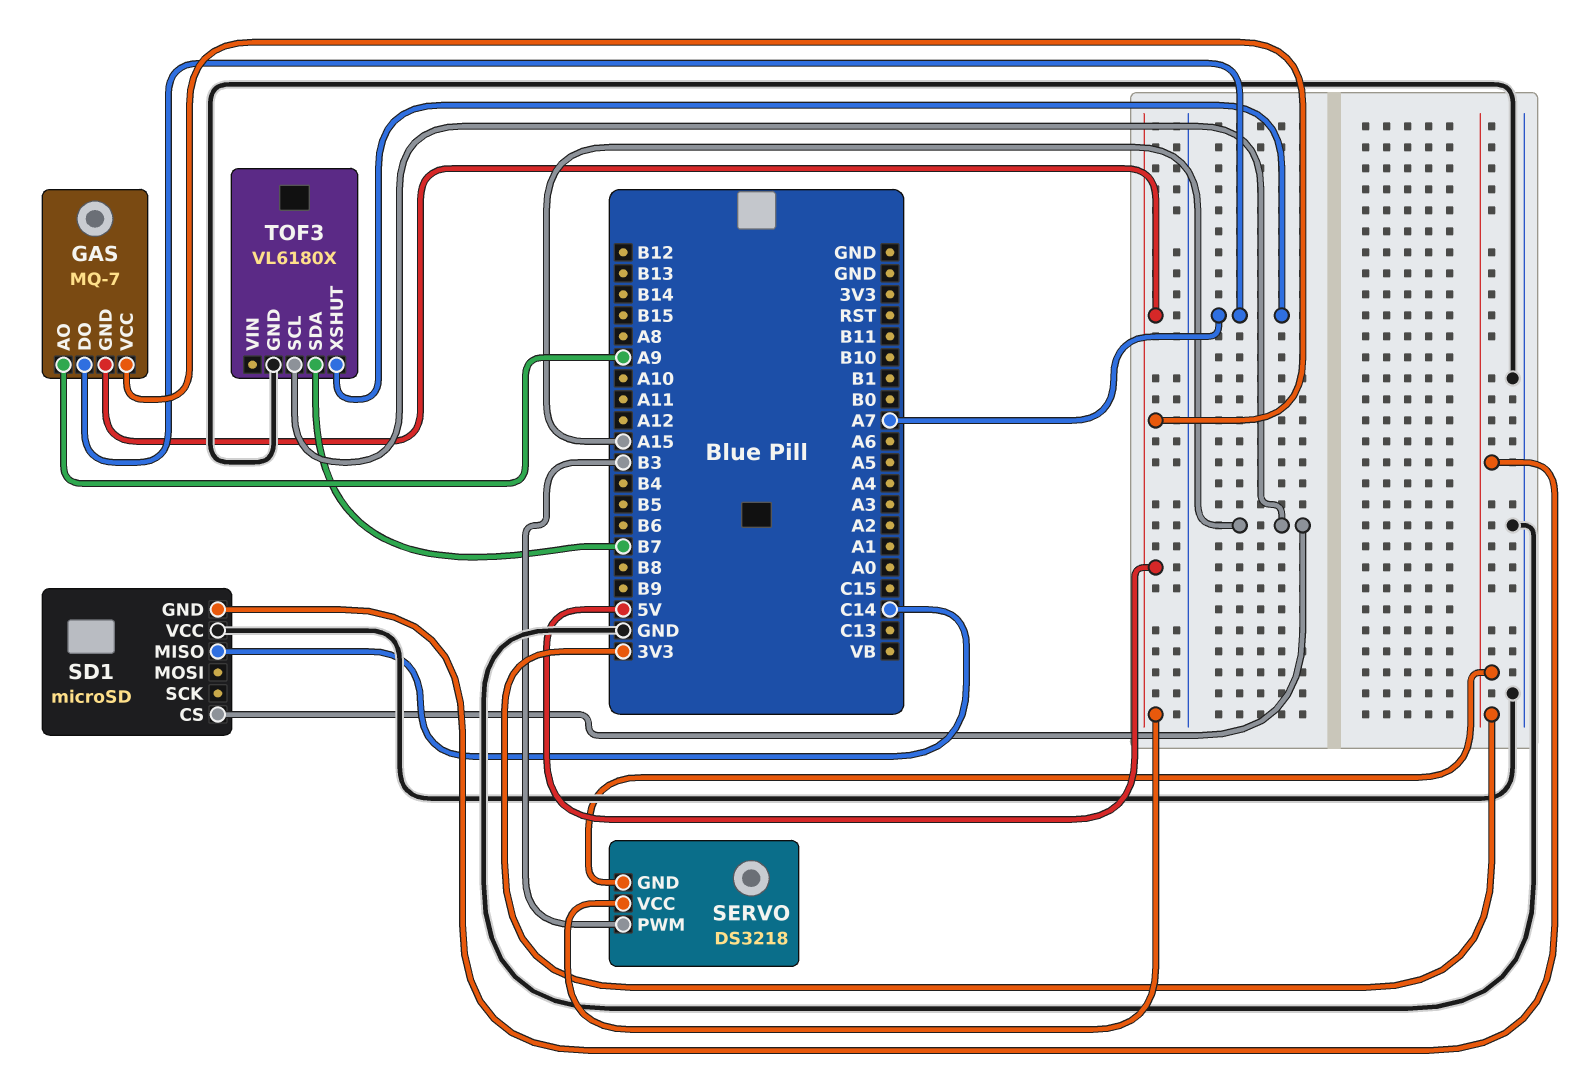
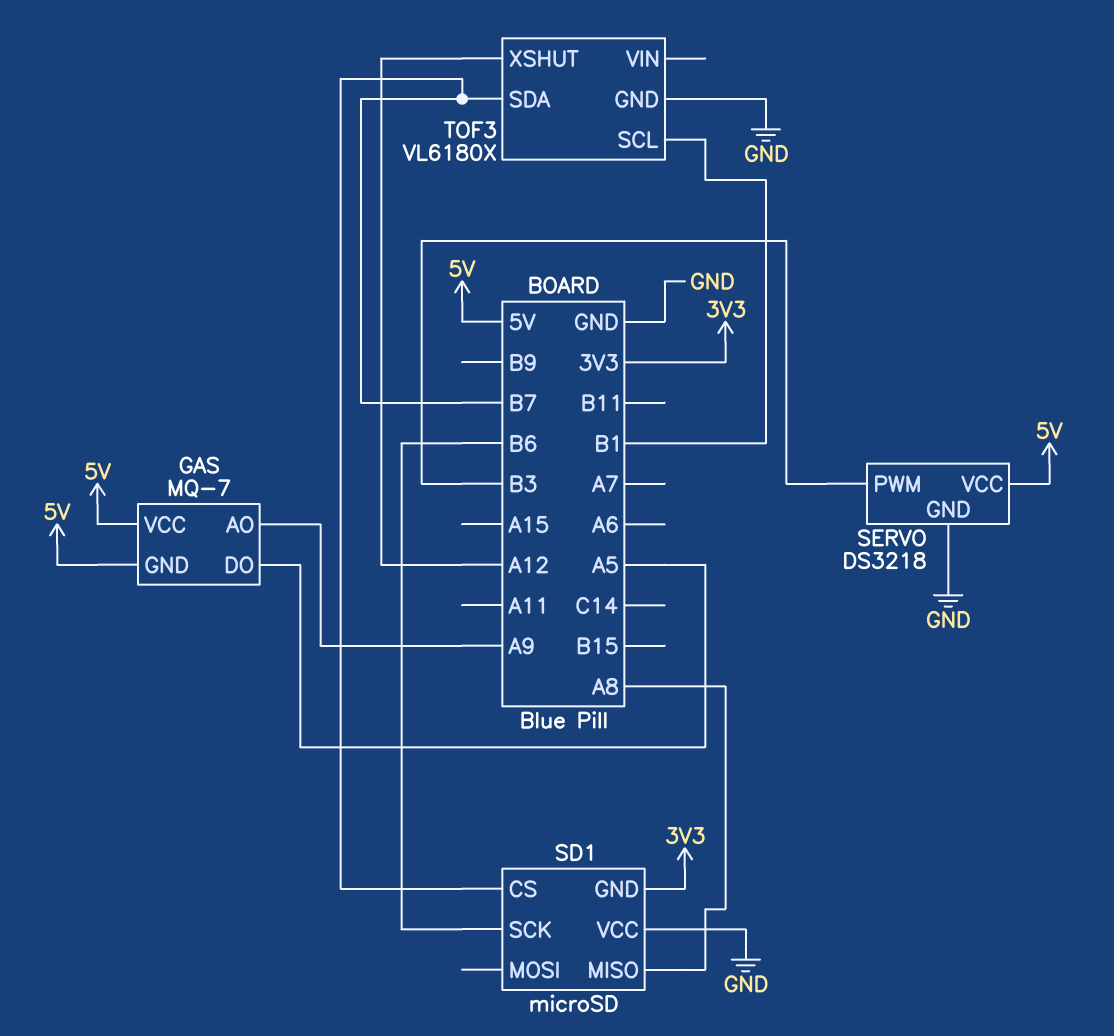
GAS pin DO: A7 -> A5
SD1 pin CS: A15 -> B7
SD1 pin MISO: C14 -> A8
SD1 pin SCK: none -> B6
SERVO pin GND: 3V3 -> GND
TOF3 pin SCL: A15 -> B1
TOF3 pin XSHUT: A7 -> A12

